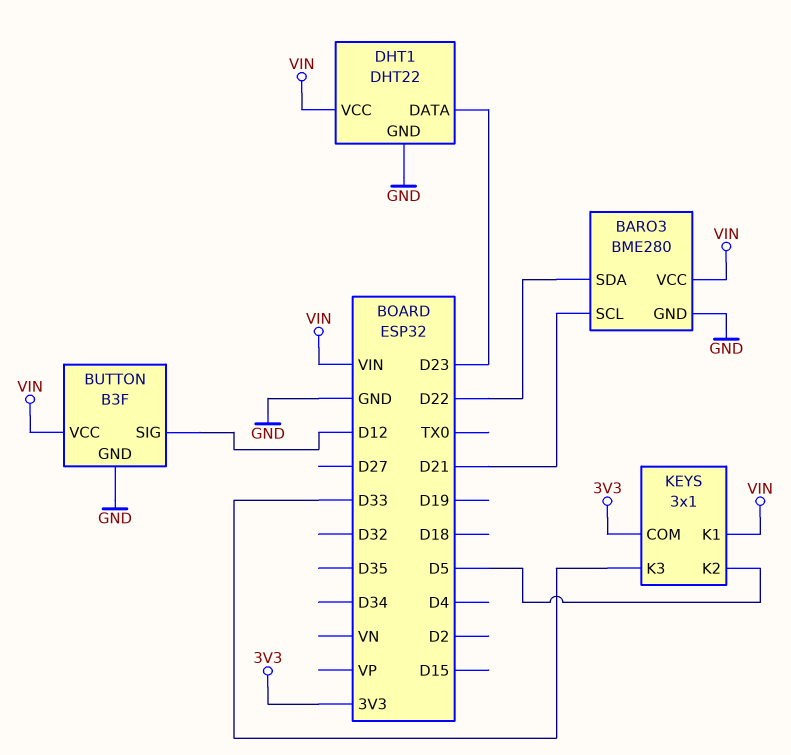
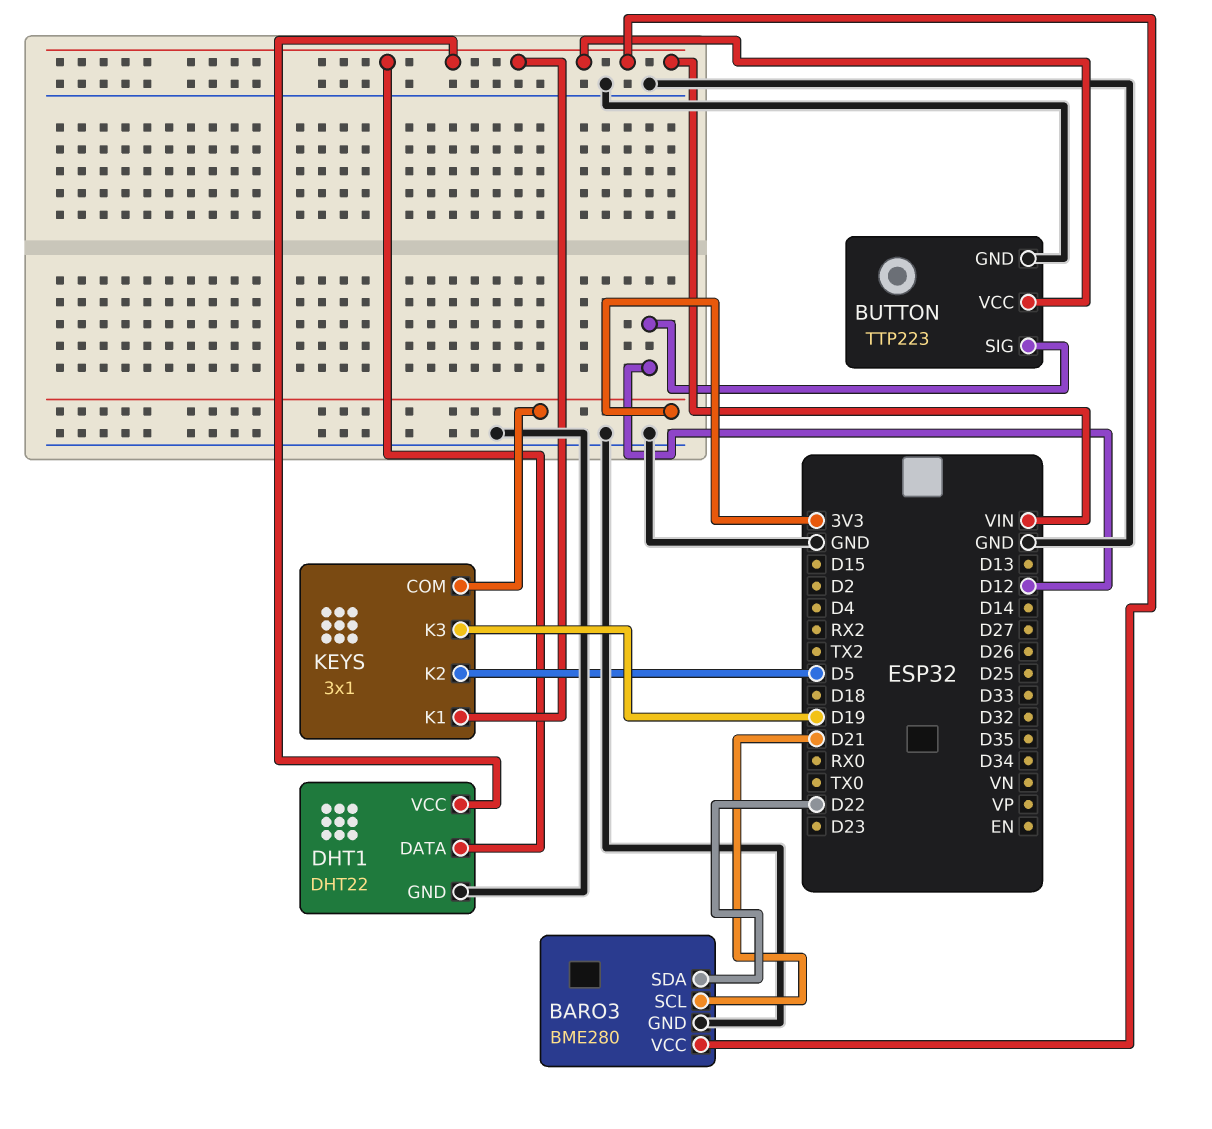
BUTTON: B3F -> TTP223
DHT1 pin DATA: D23 -> VIN
KEYS pin K3: D33 -> D19

